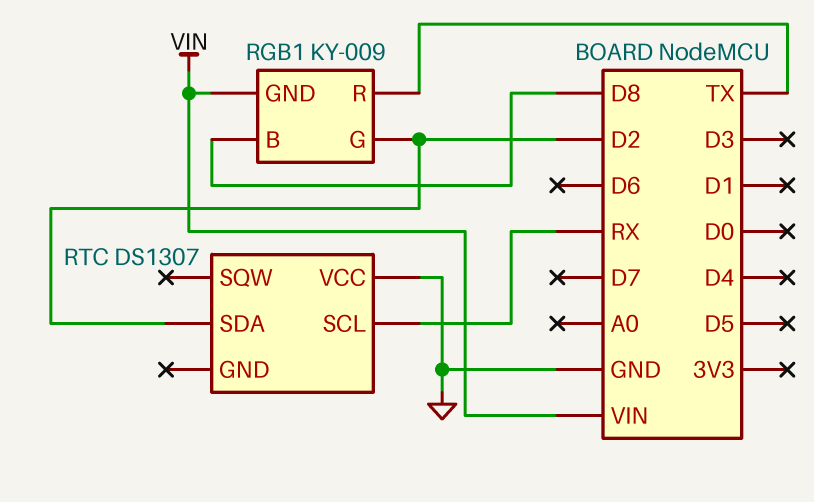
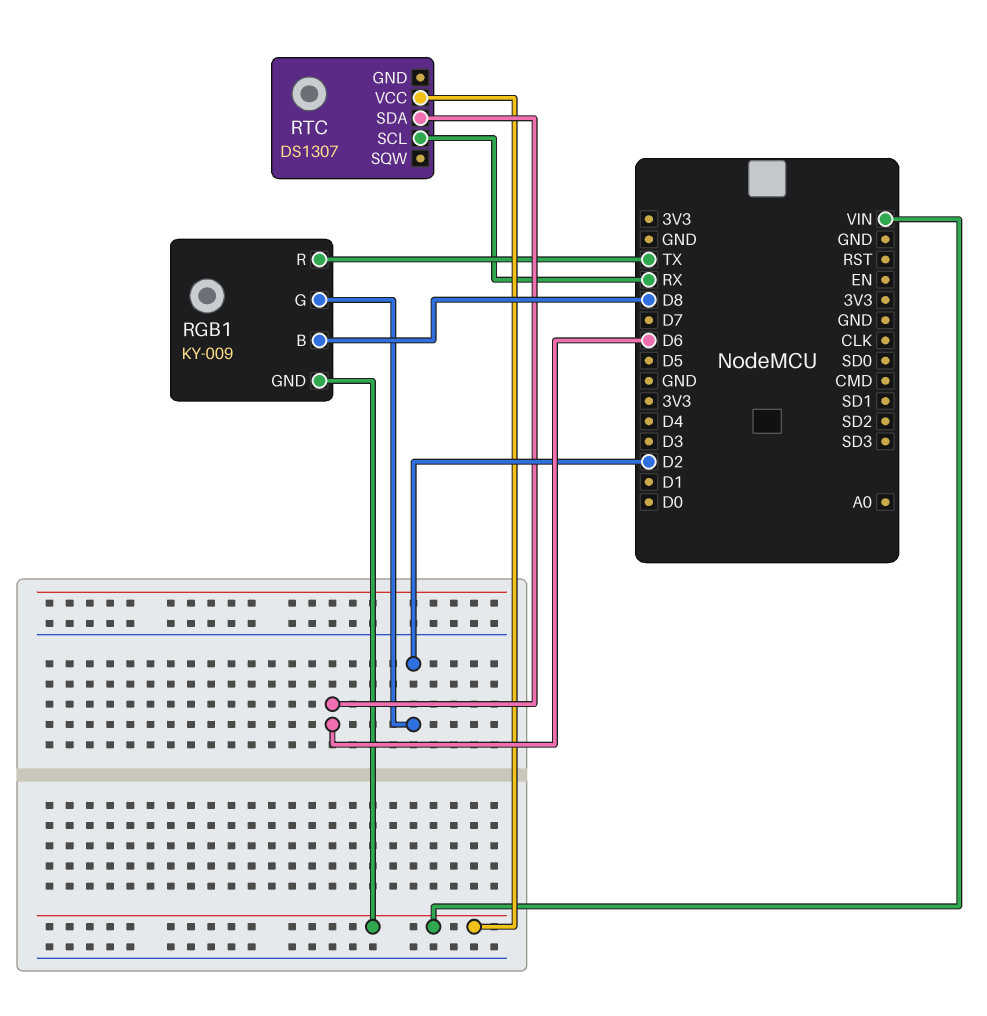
RTC pin SDA: D2 -> D6
RTC pin VCC: GND -> VIN

